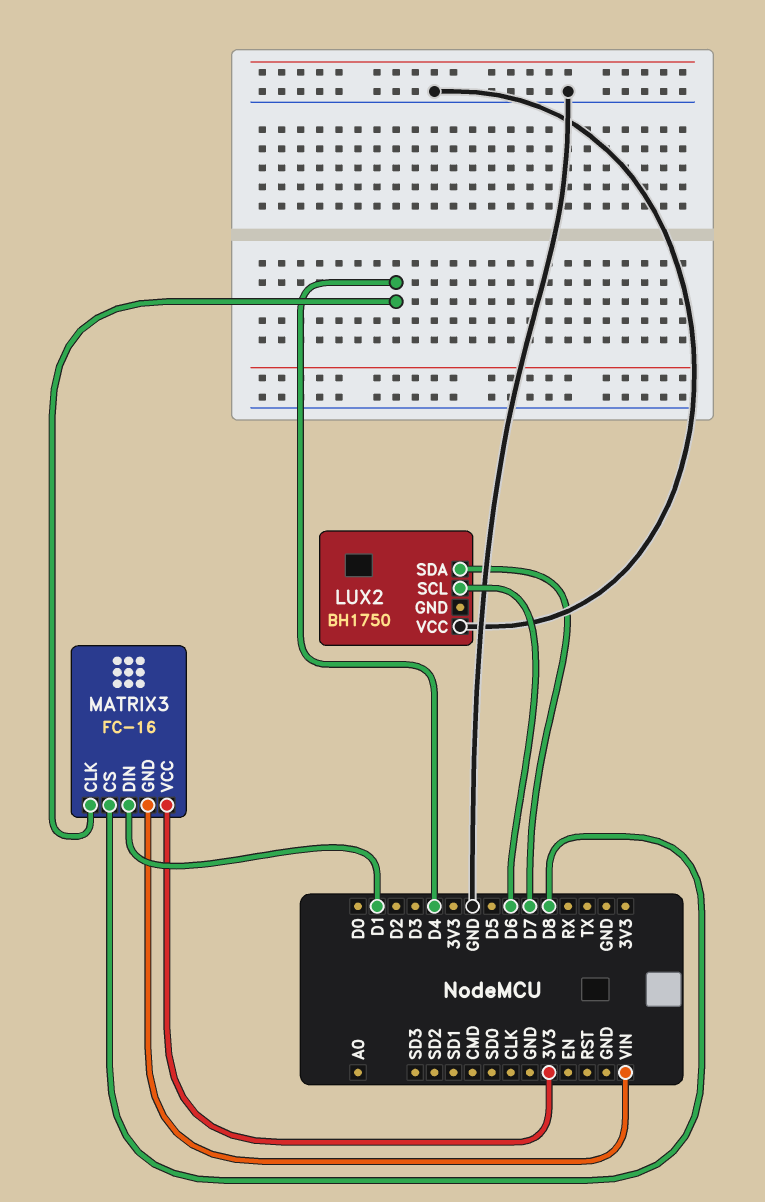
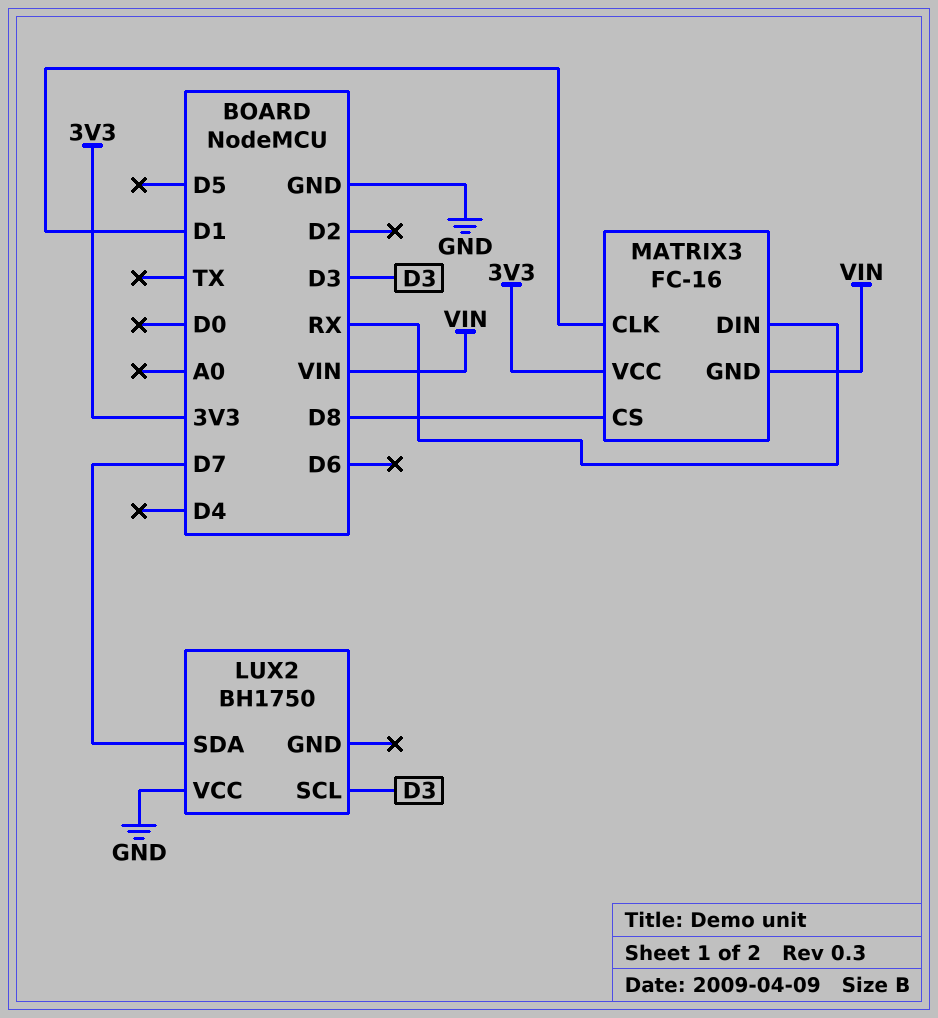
LUX2 pin SCL: D6 -> D3
MATRIX3 pin CLK: D4 -> D1
MATRIX3 pin DIN: D1 -> RX

